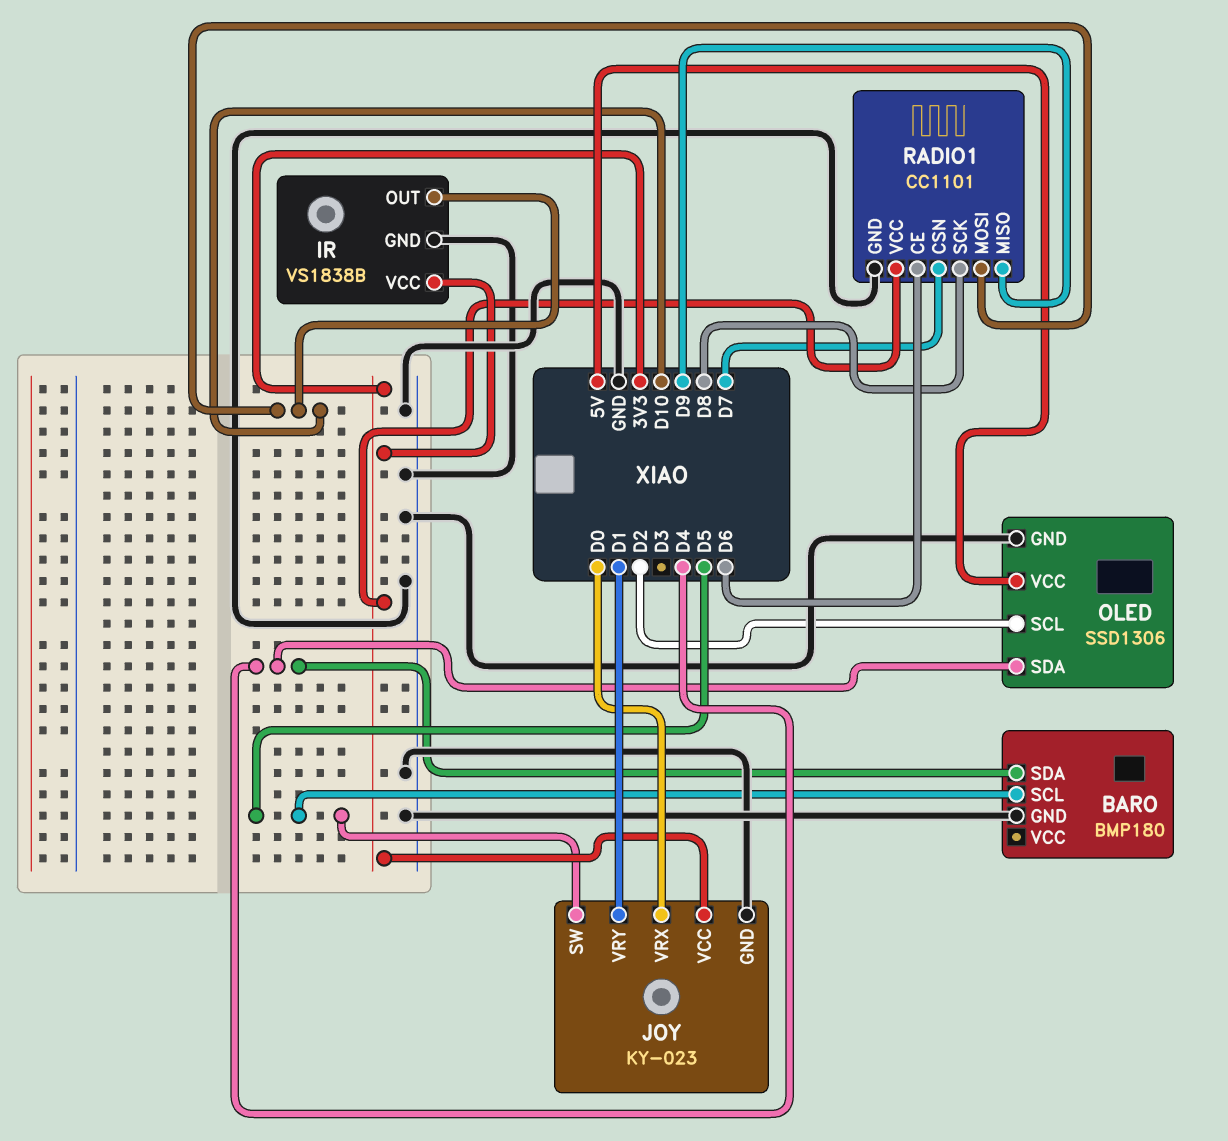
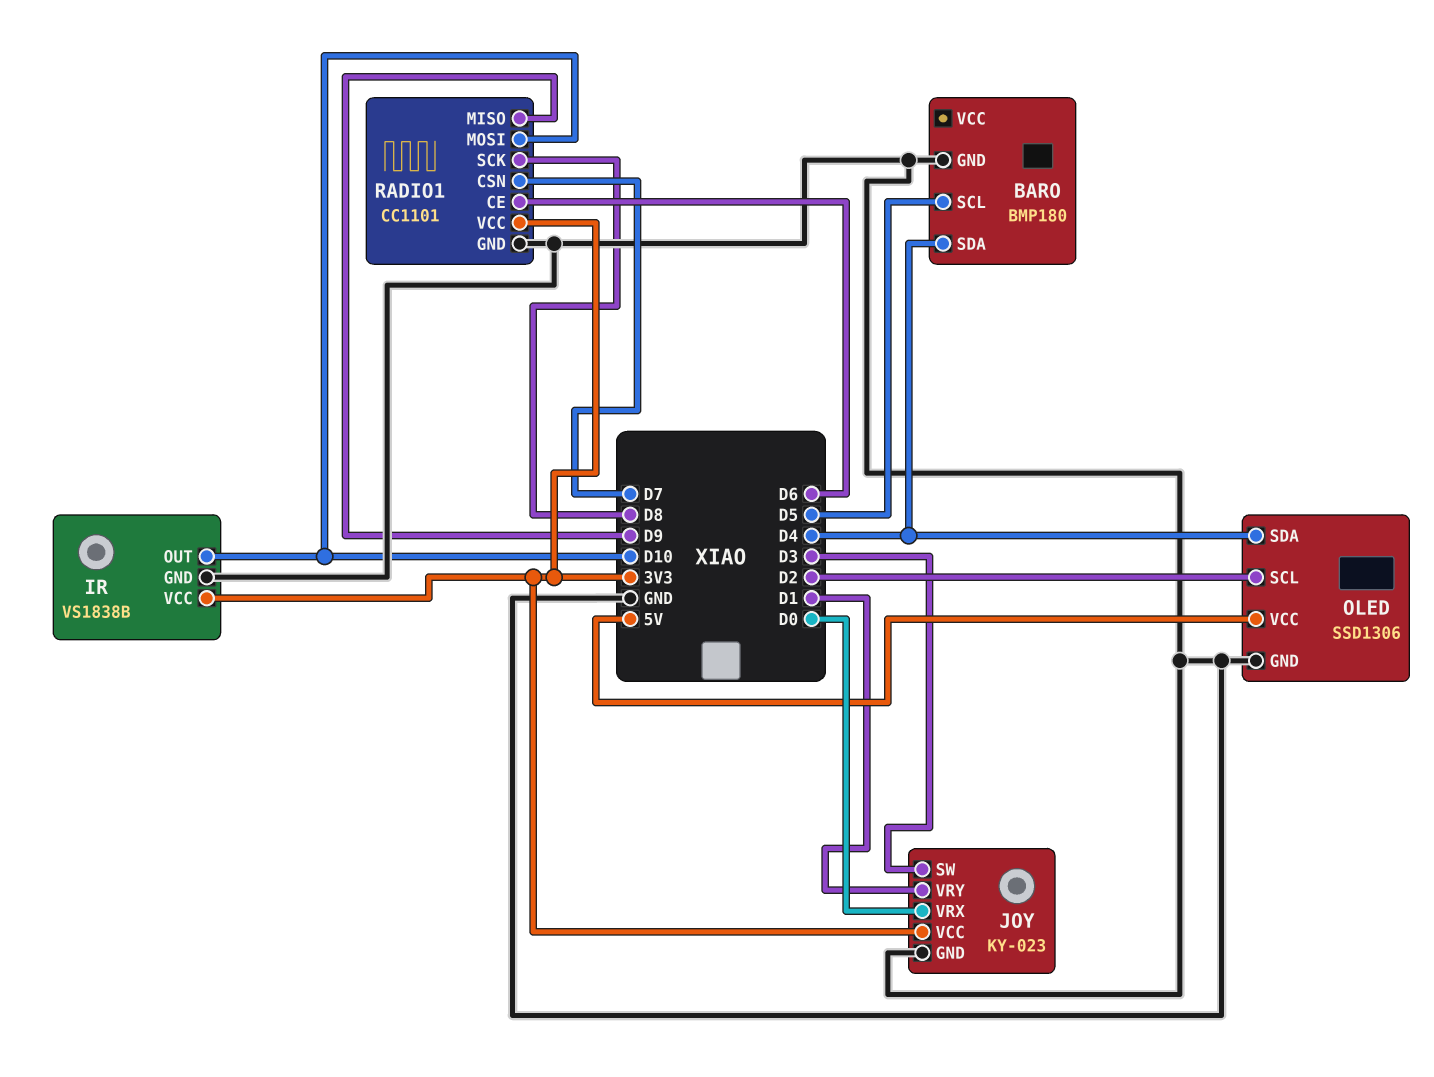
JOY pin SW: D5 -> D3

